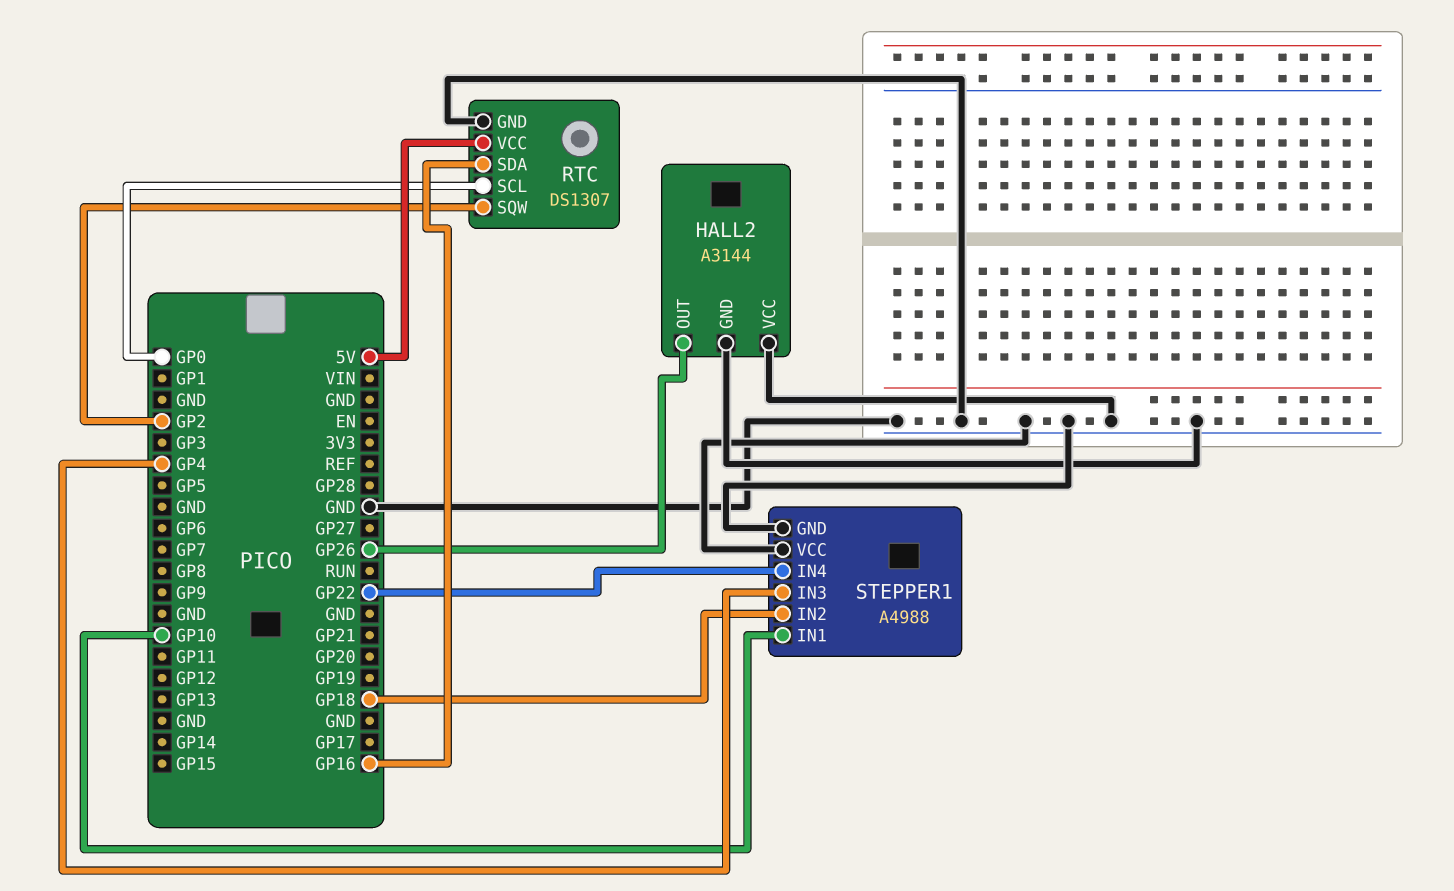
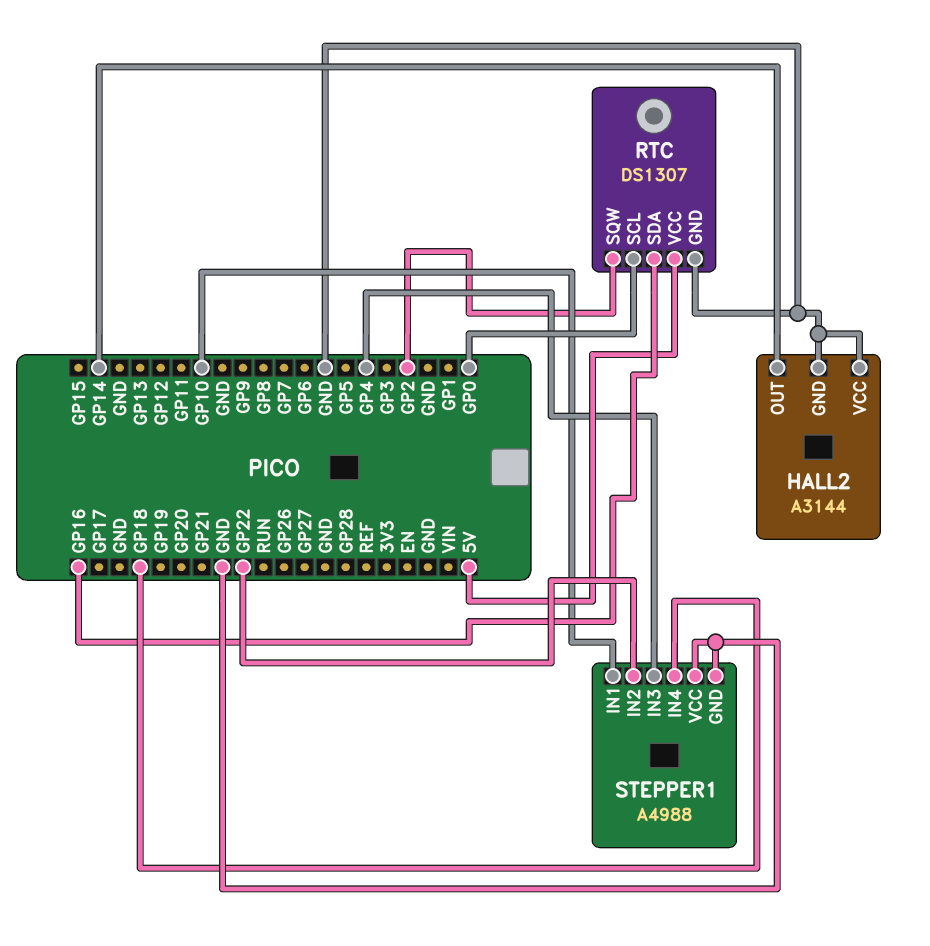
HALL2 pin OUT: GP26 -> GP14
STEPPER1 pin IN2: GP18 -> GP22
STEPPER1 pin IN4: GP22 -> GP18

